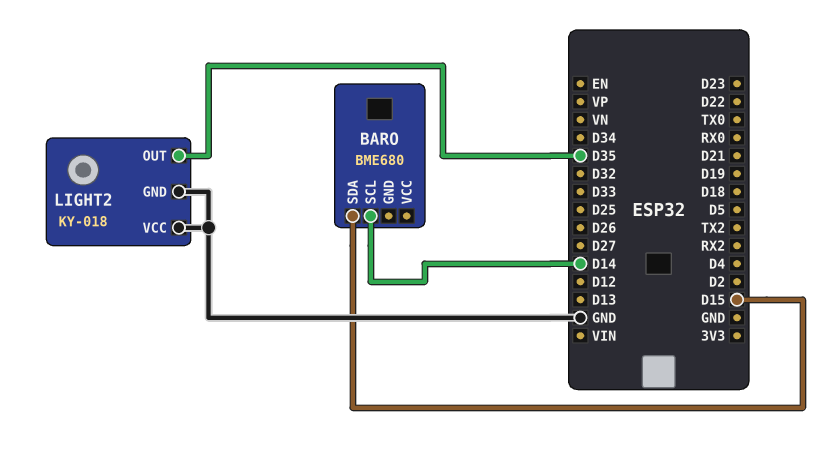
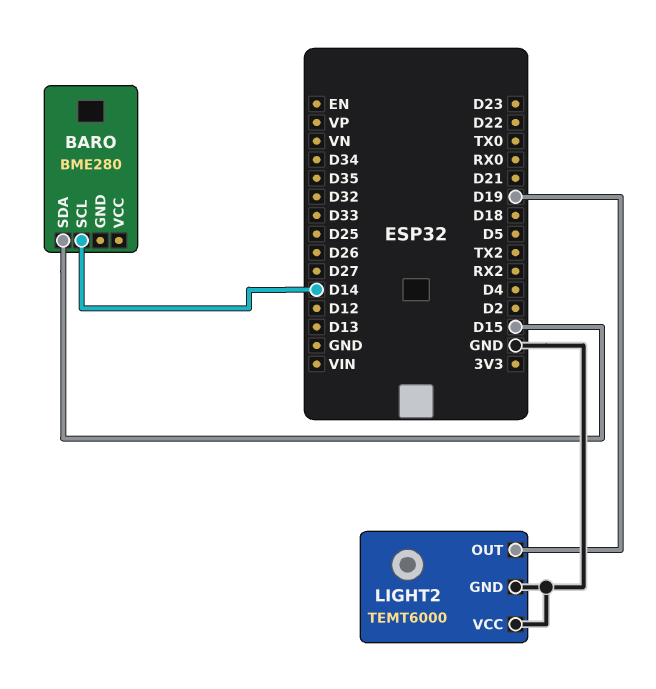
BARO: BME680 -> BME280
LIGHT2: KY-018 -> TEMT6000
LIGHT2 pin OUT: D35 -> D19

